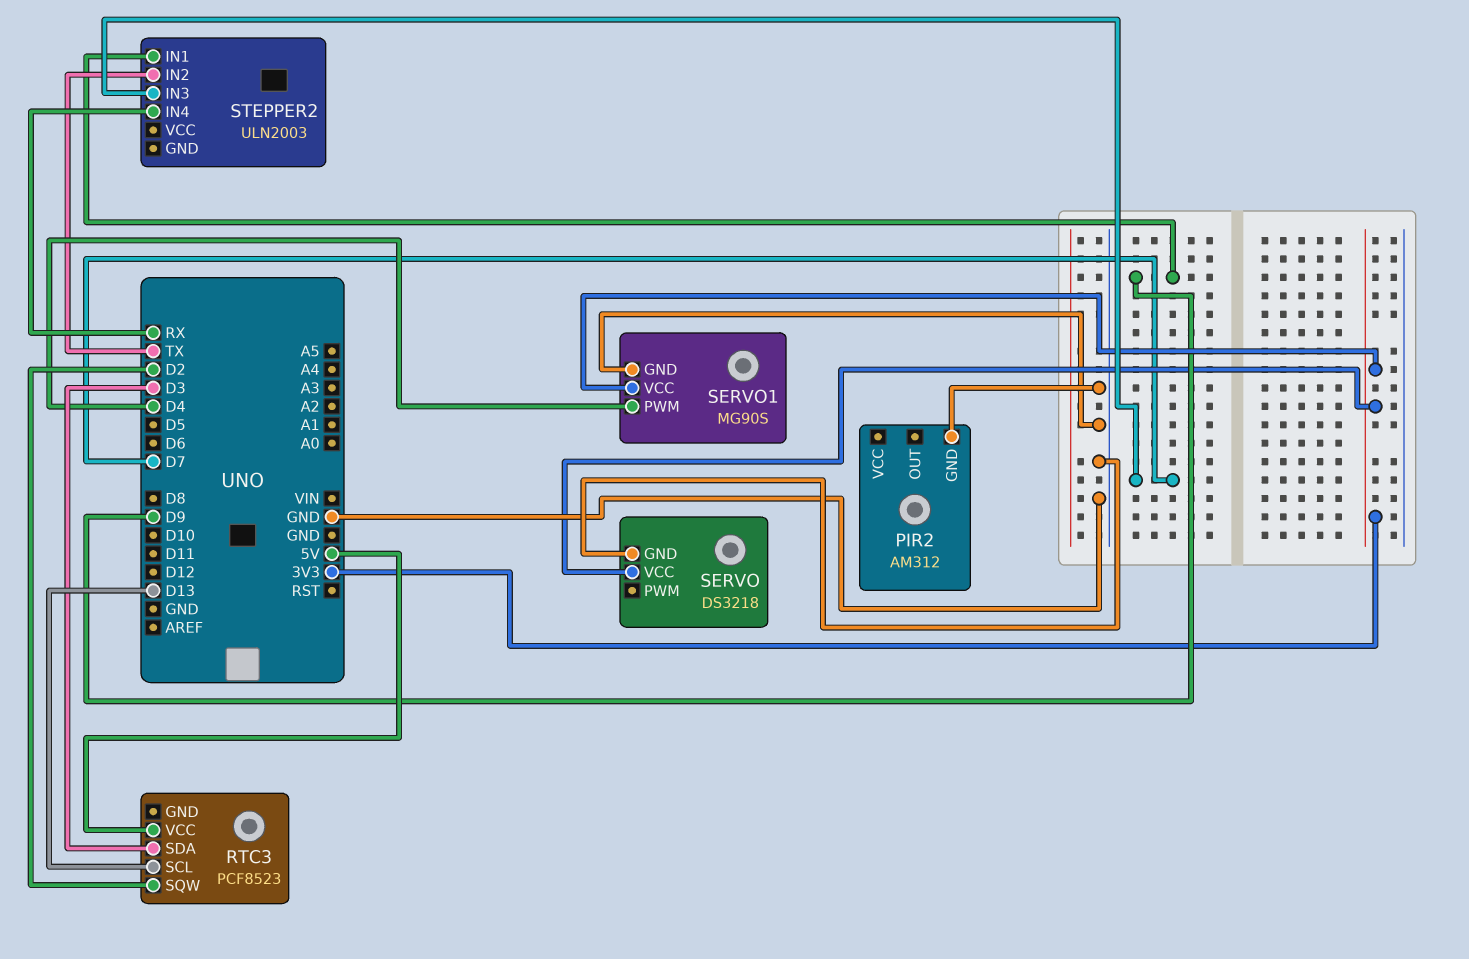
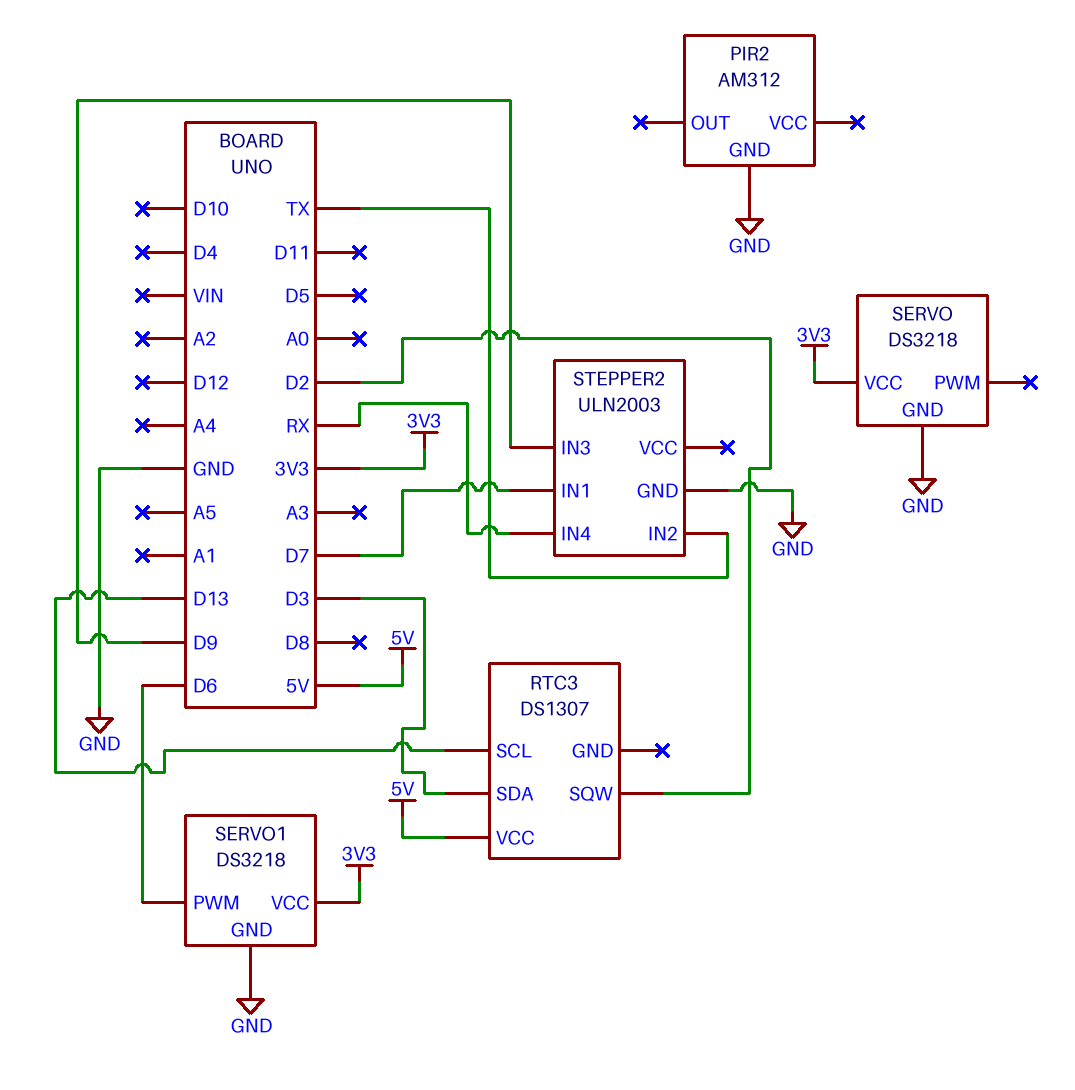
RTC3: PCF8523 -> DS1307
SERVO1: MG90S -> DS3218
SERVO1 pin PWM: D4 -> D6
STEPPER2 pin GND: none -> GND
STEPPER2 pin IN1: D9 -> D7
STEPPER2 pin IN3: D7 -> D9

